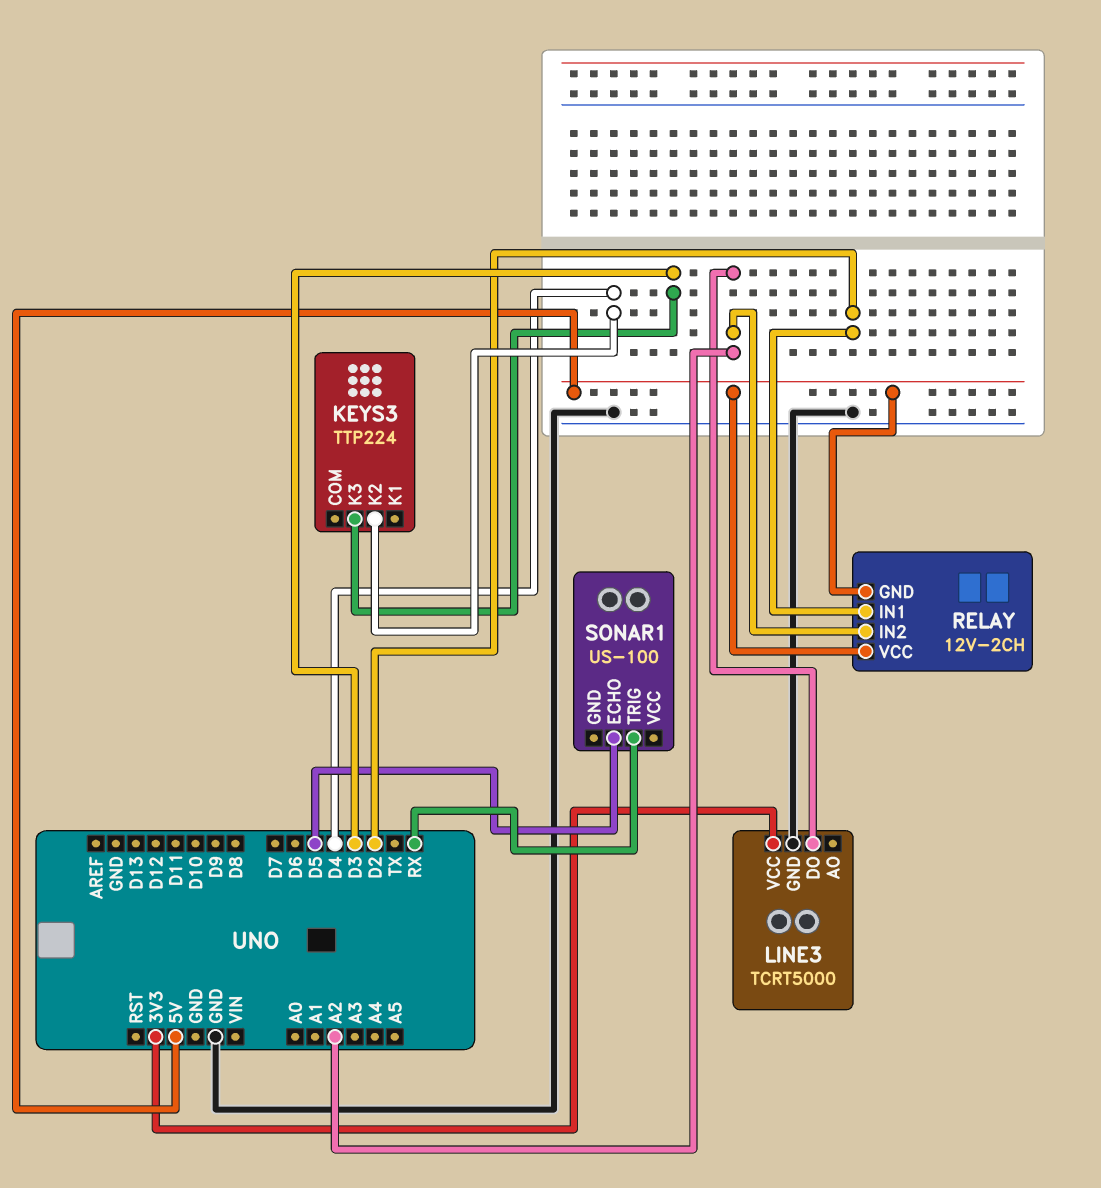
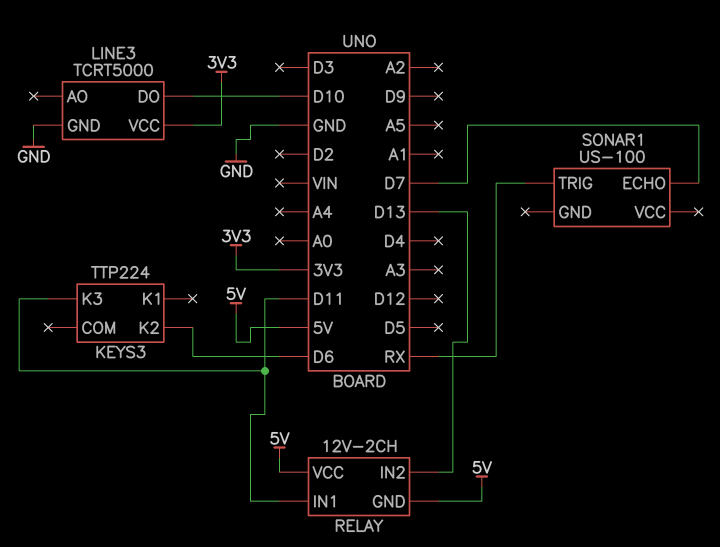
KEYS3 pin K2: D4 -> D6
KEYS3 pin K3: D3 -> D11
LINE3 pin DO: A2 -> D10
RELAY pin IN1: D2 -> D11
RELAY pin IN2: A2 -> D13
SONAR1 pin ECHO: D5 -> D7

